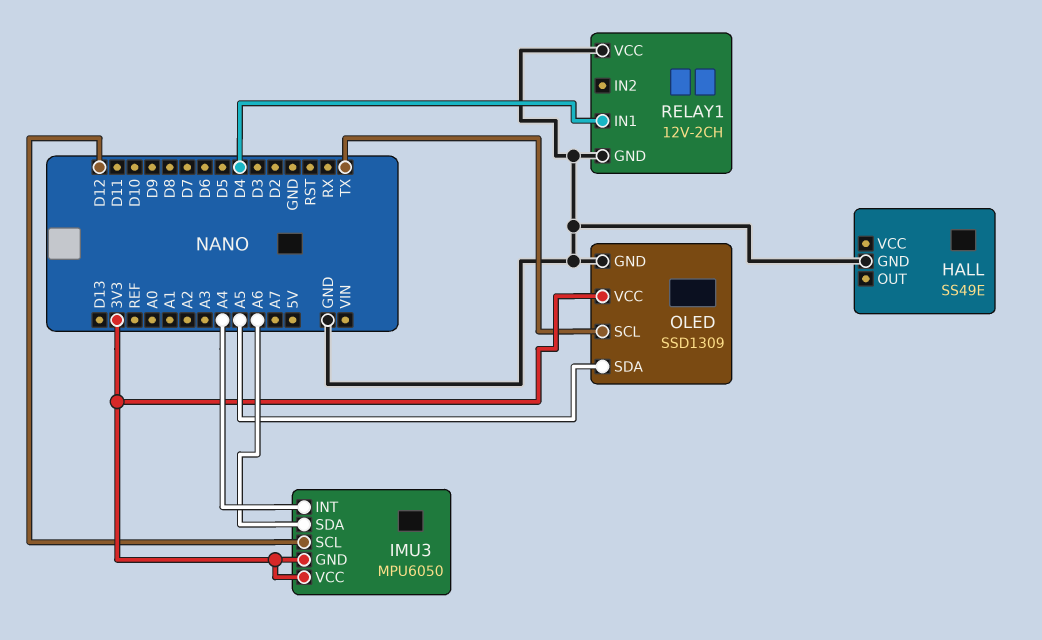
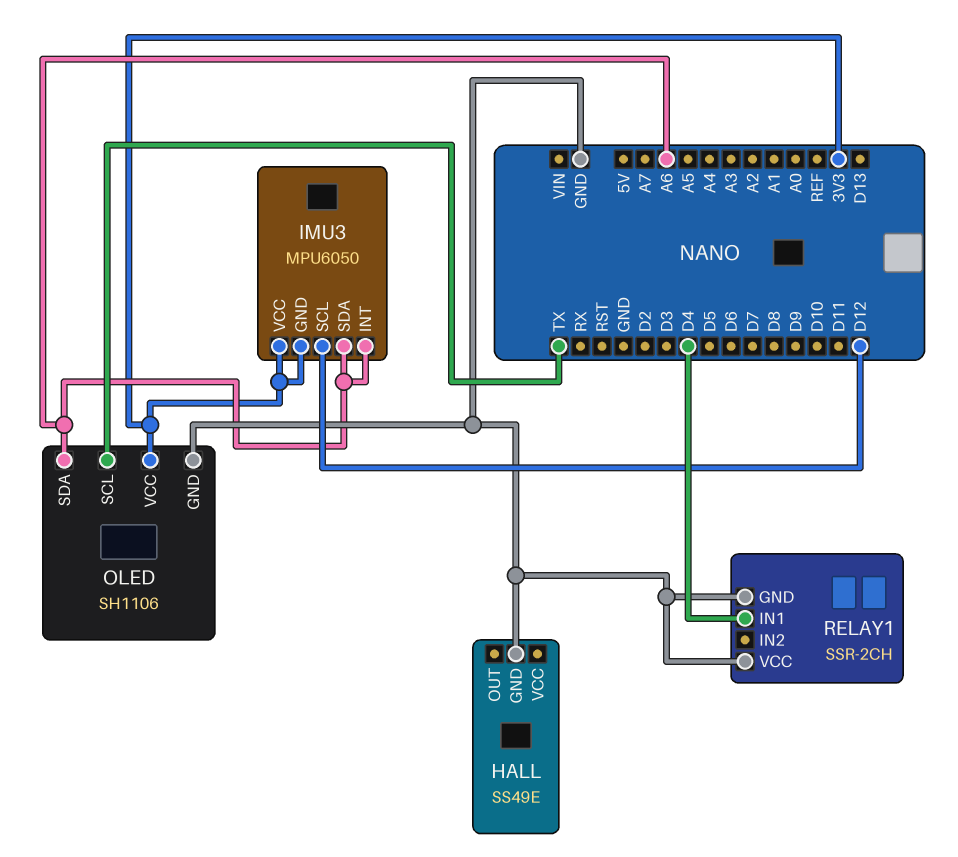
IMU3 pin INT: A4 -> A6
OLED: SSD1309 -> SH1106
OLED pin SDA: A5 -> A6
RELAY1: 12V-2CH -> SSR-2CH

